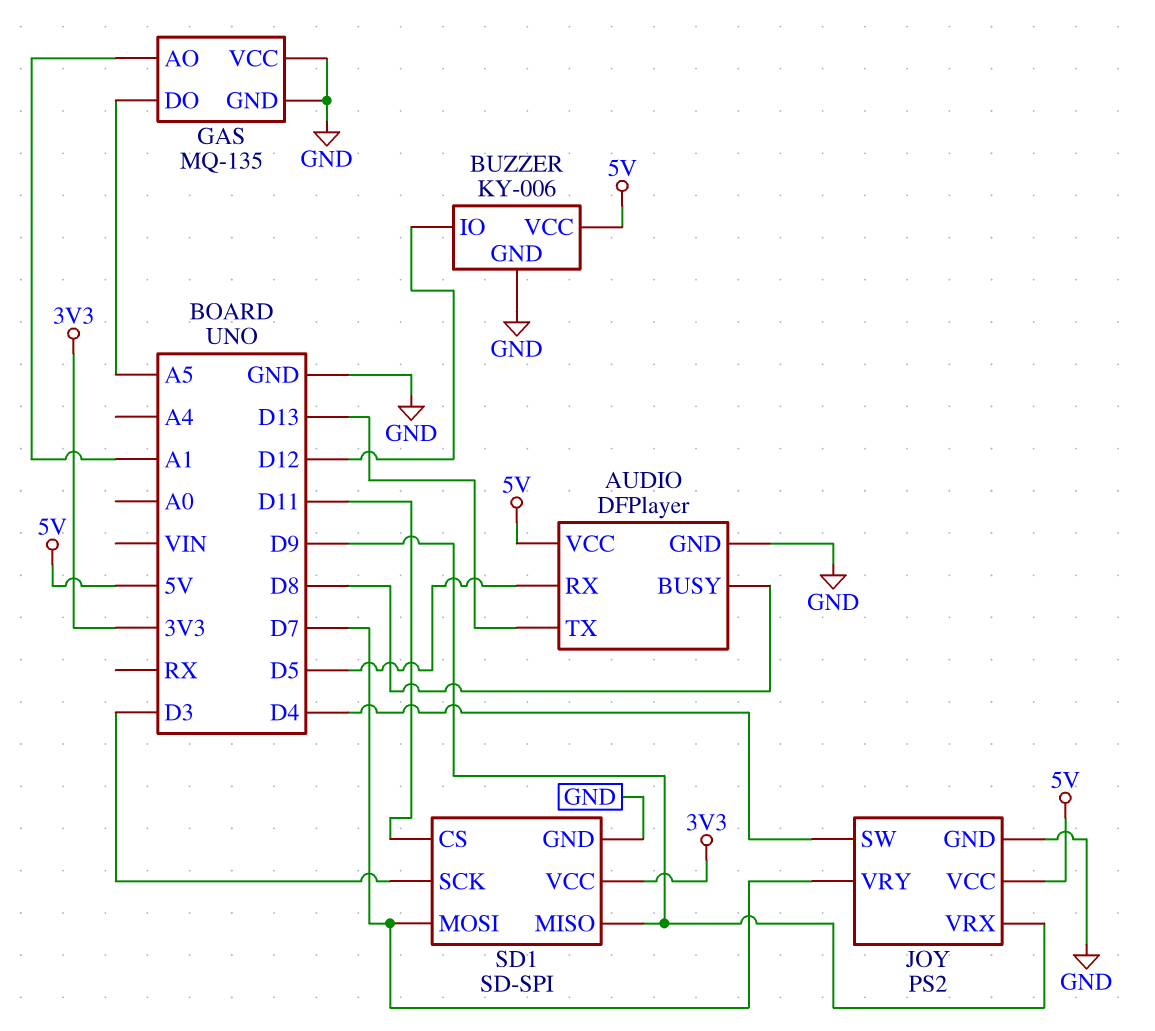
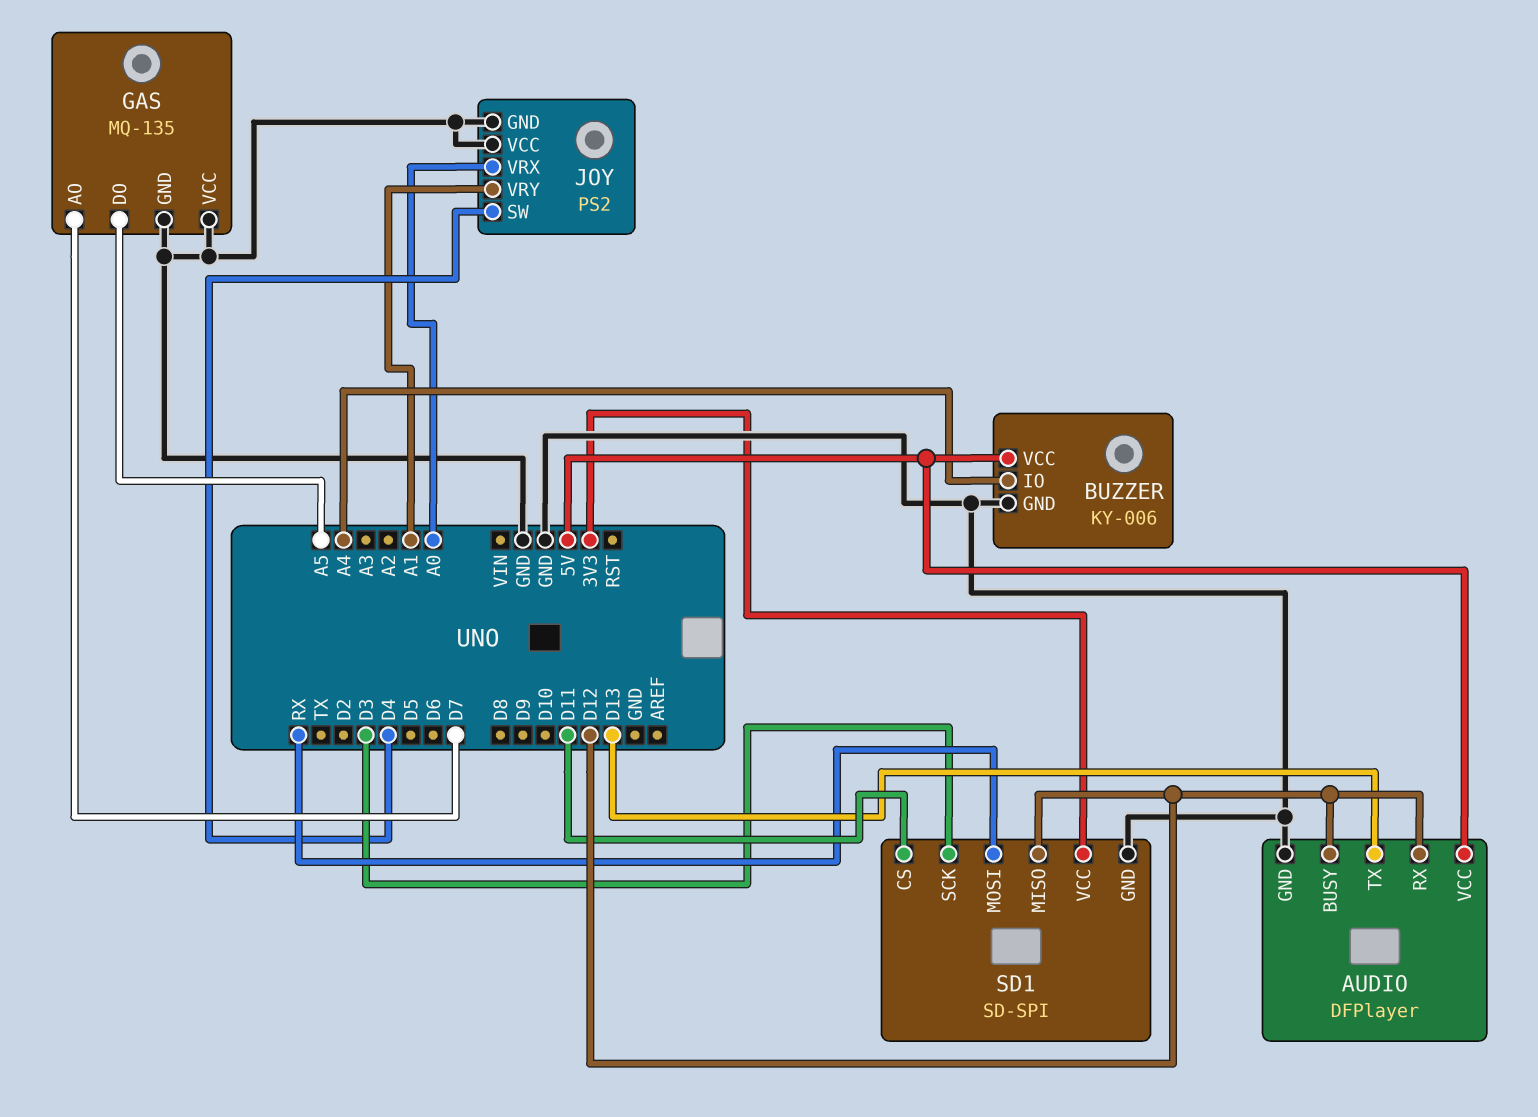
AUDIO pin BUSY: D8 -> D12
AUDIO pin RX: D5 -> D12
BUZZER pin IO: D12 -> A4
GAS pin AO: A1 -> D7
JOY pin VCC: 5V -> GND
JOY pin VRX: D9 -> A0
JOY pin VRY: D7 -> A1
SD1 pin MISO: D9 -> D12
SD1 pin MOSI: D7 -> RX

